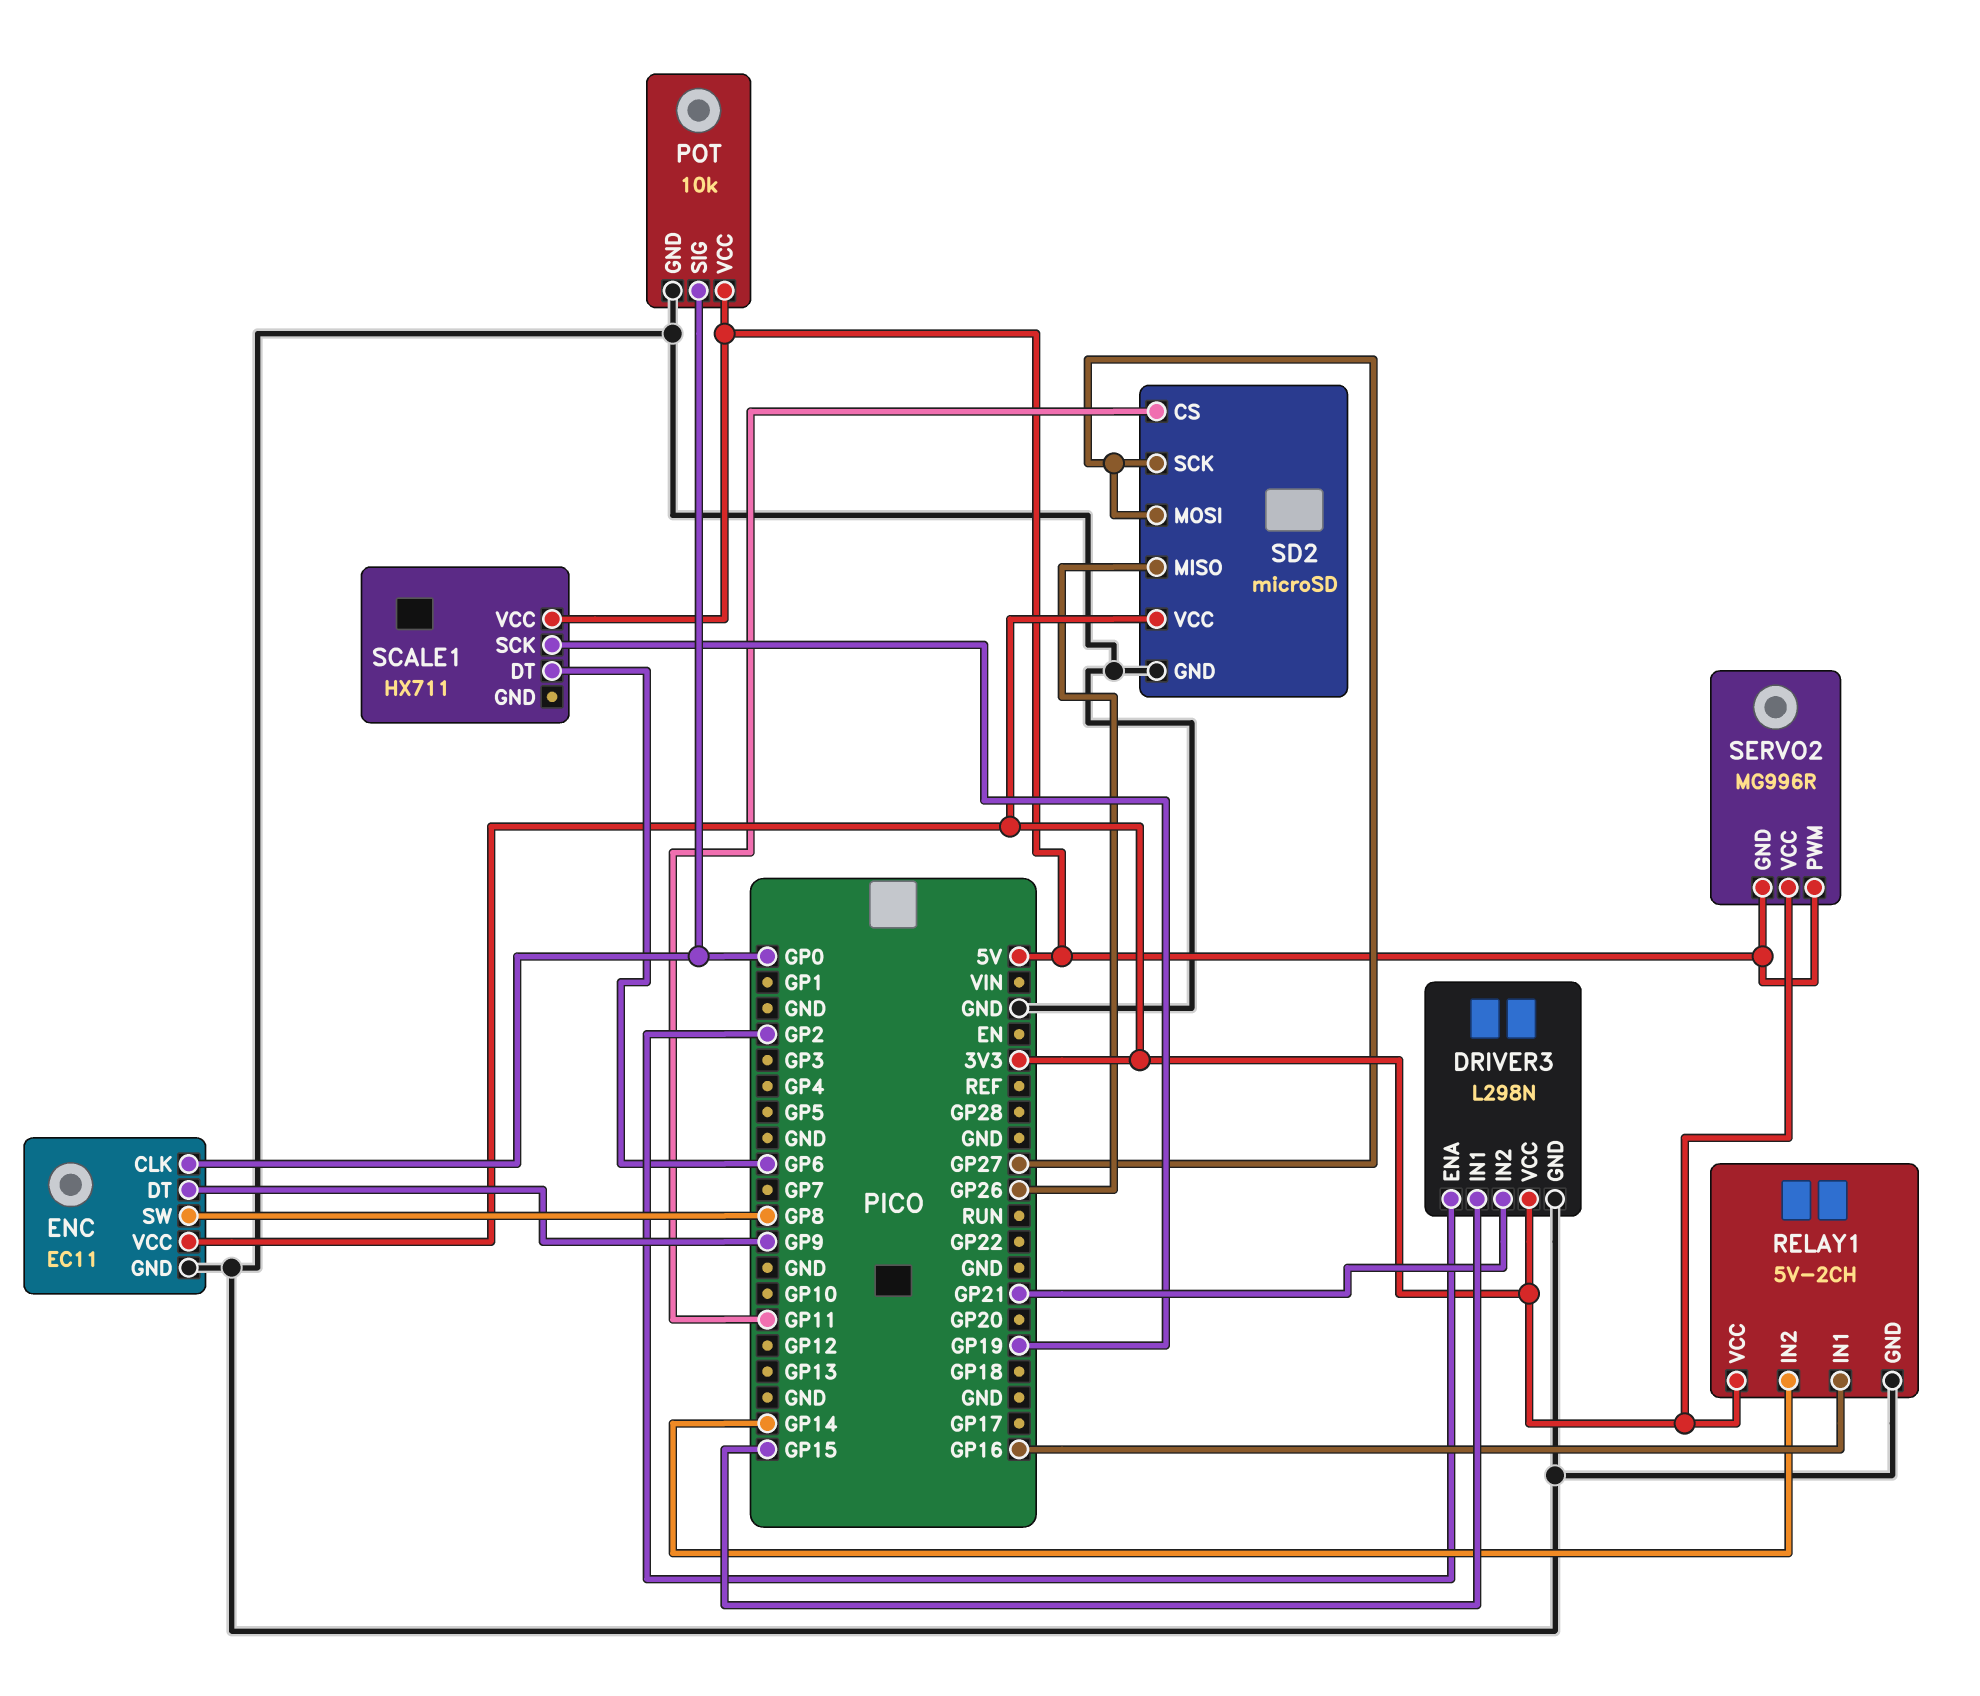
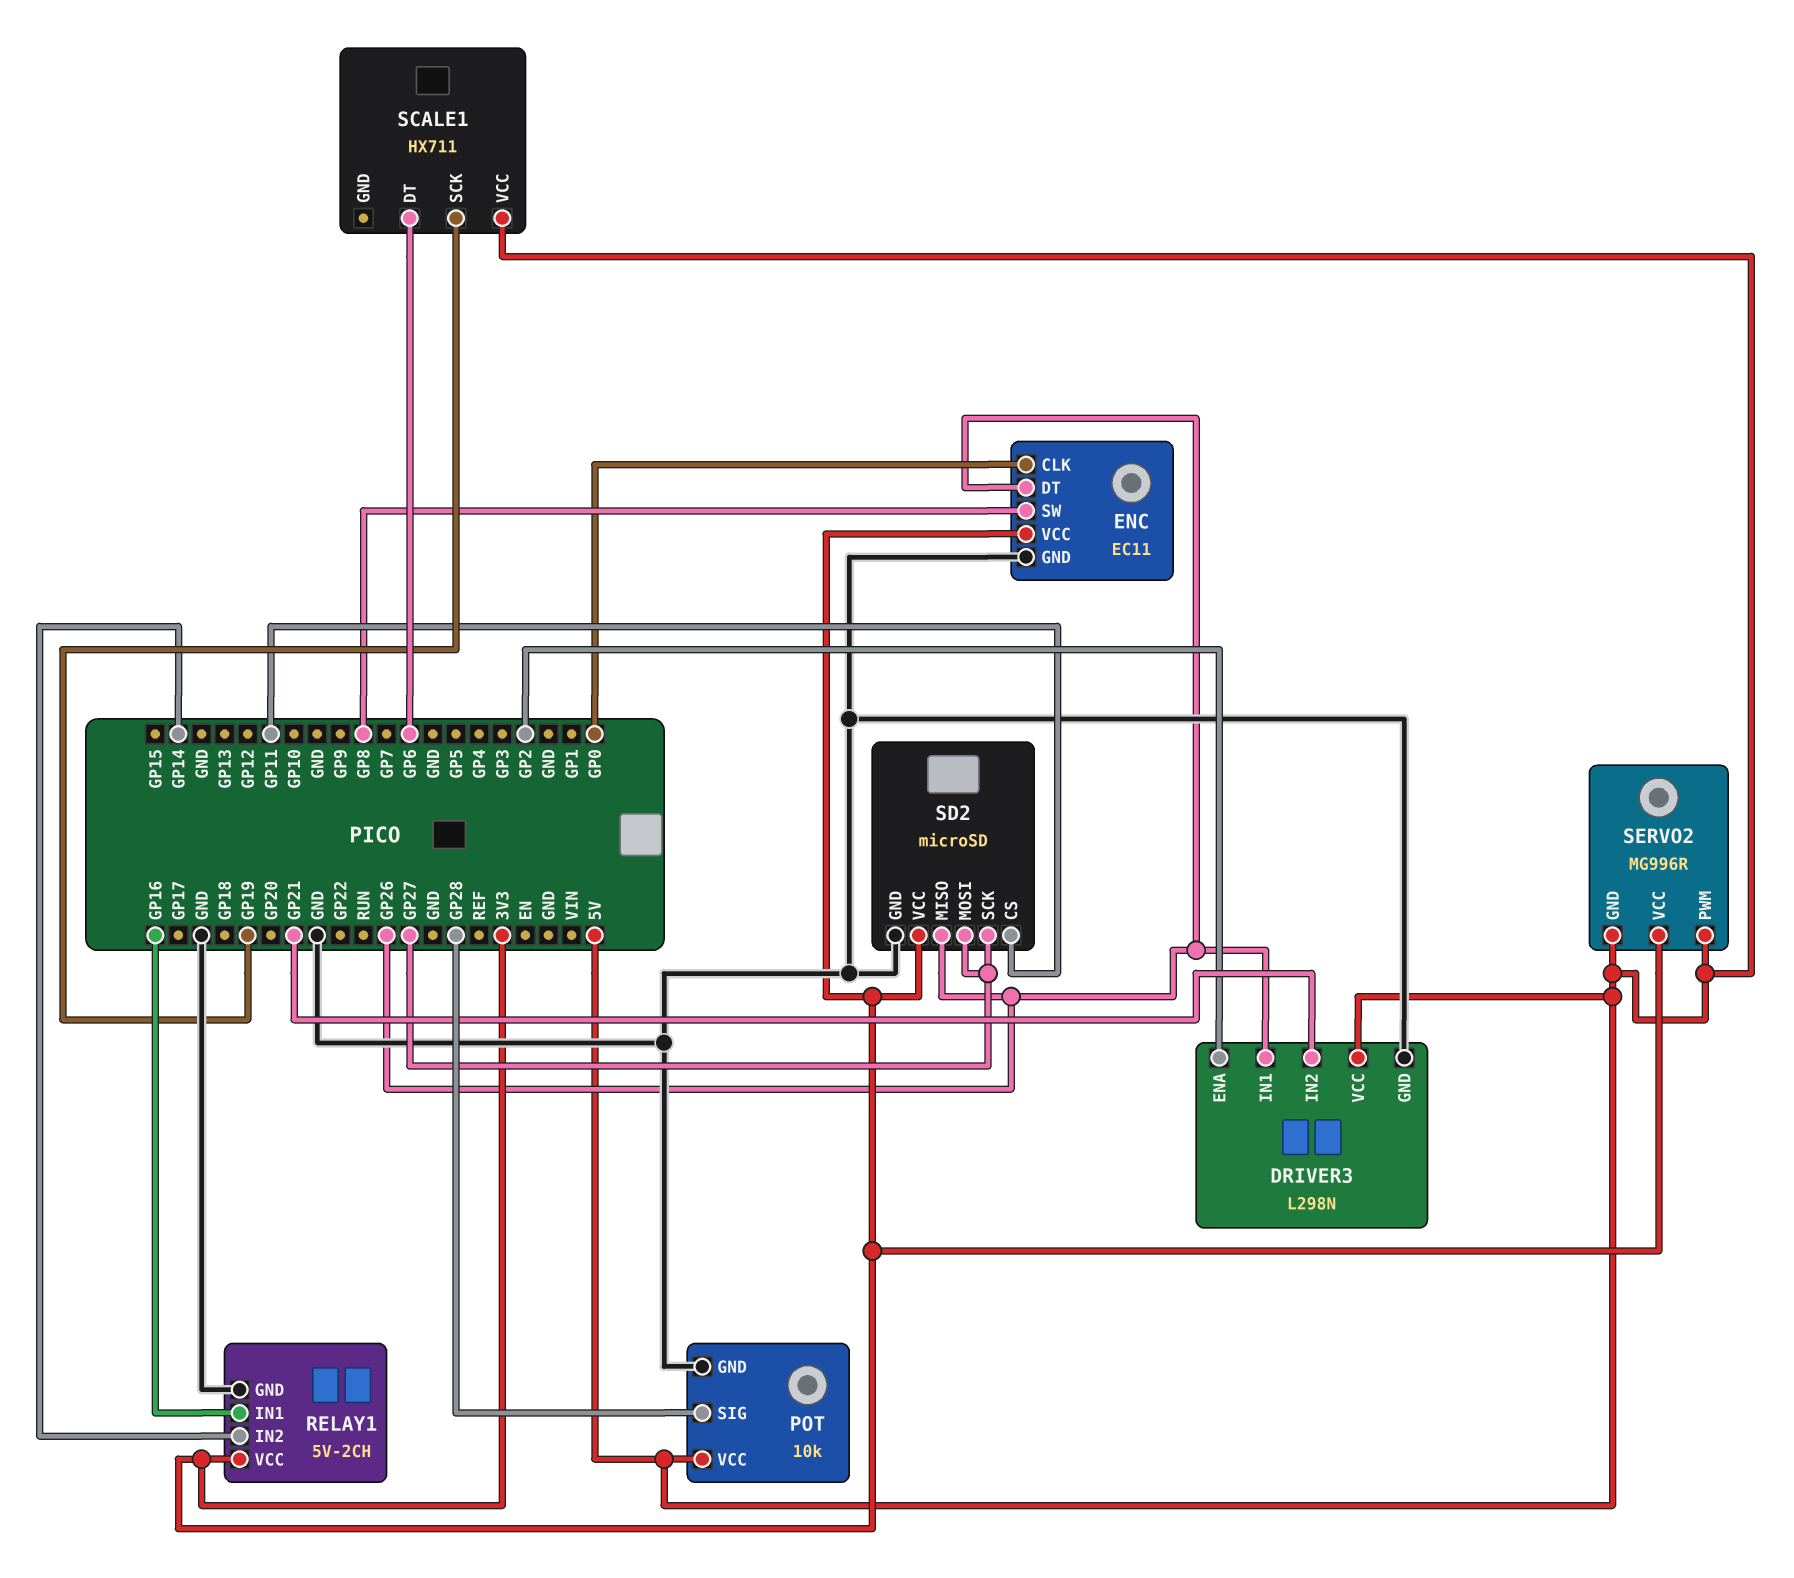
DRIVER3 pin IN1: GP15 -> GP26
DRIVER3 pin VCC: 3V3 -> 5V
ENC pin DT: GP9 -> GP26
POT pin SIG: GP0 -> GP28

